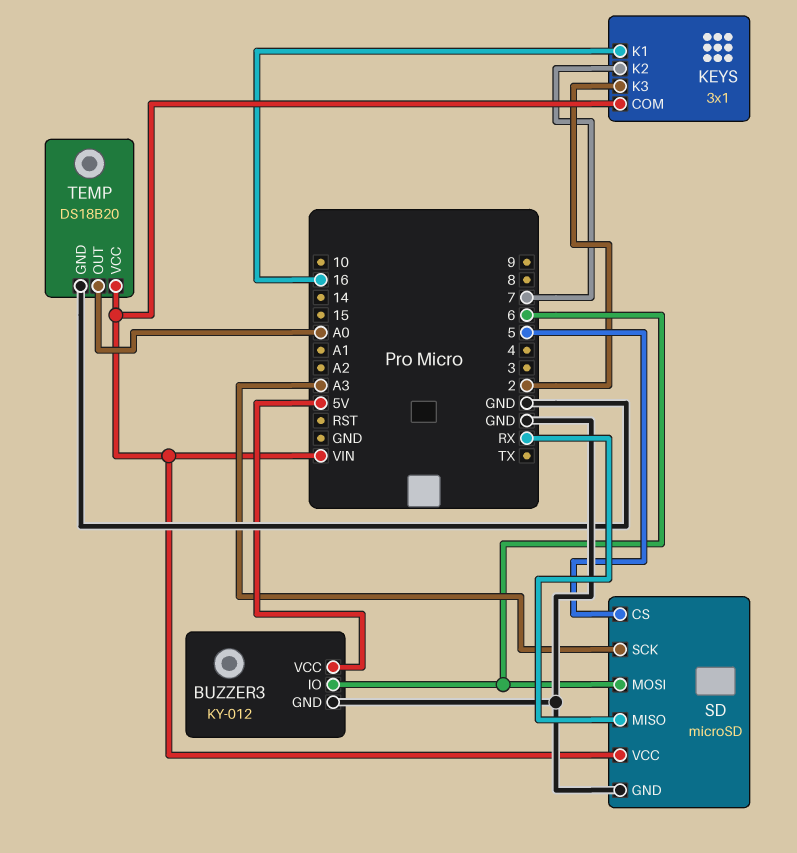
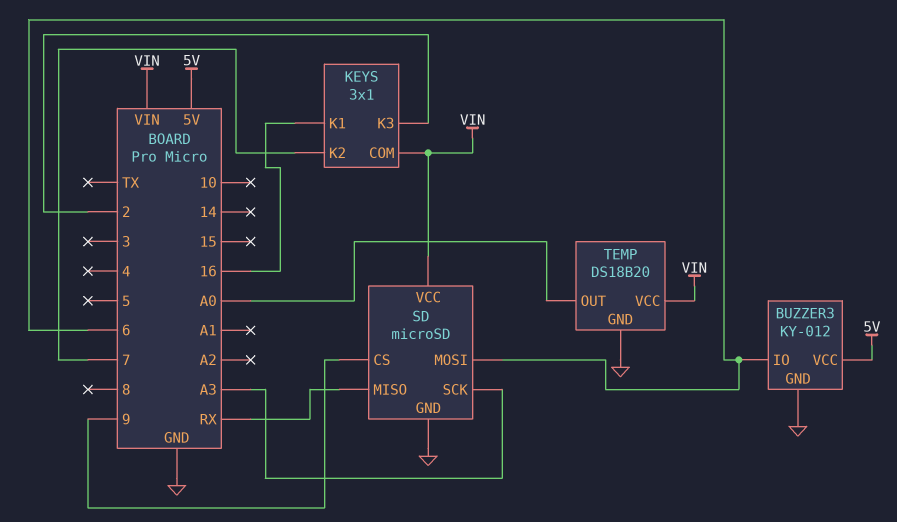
SD pin CS: 5 -> 9

